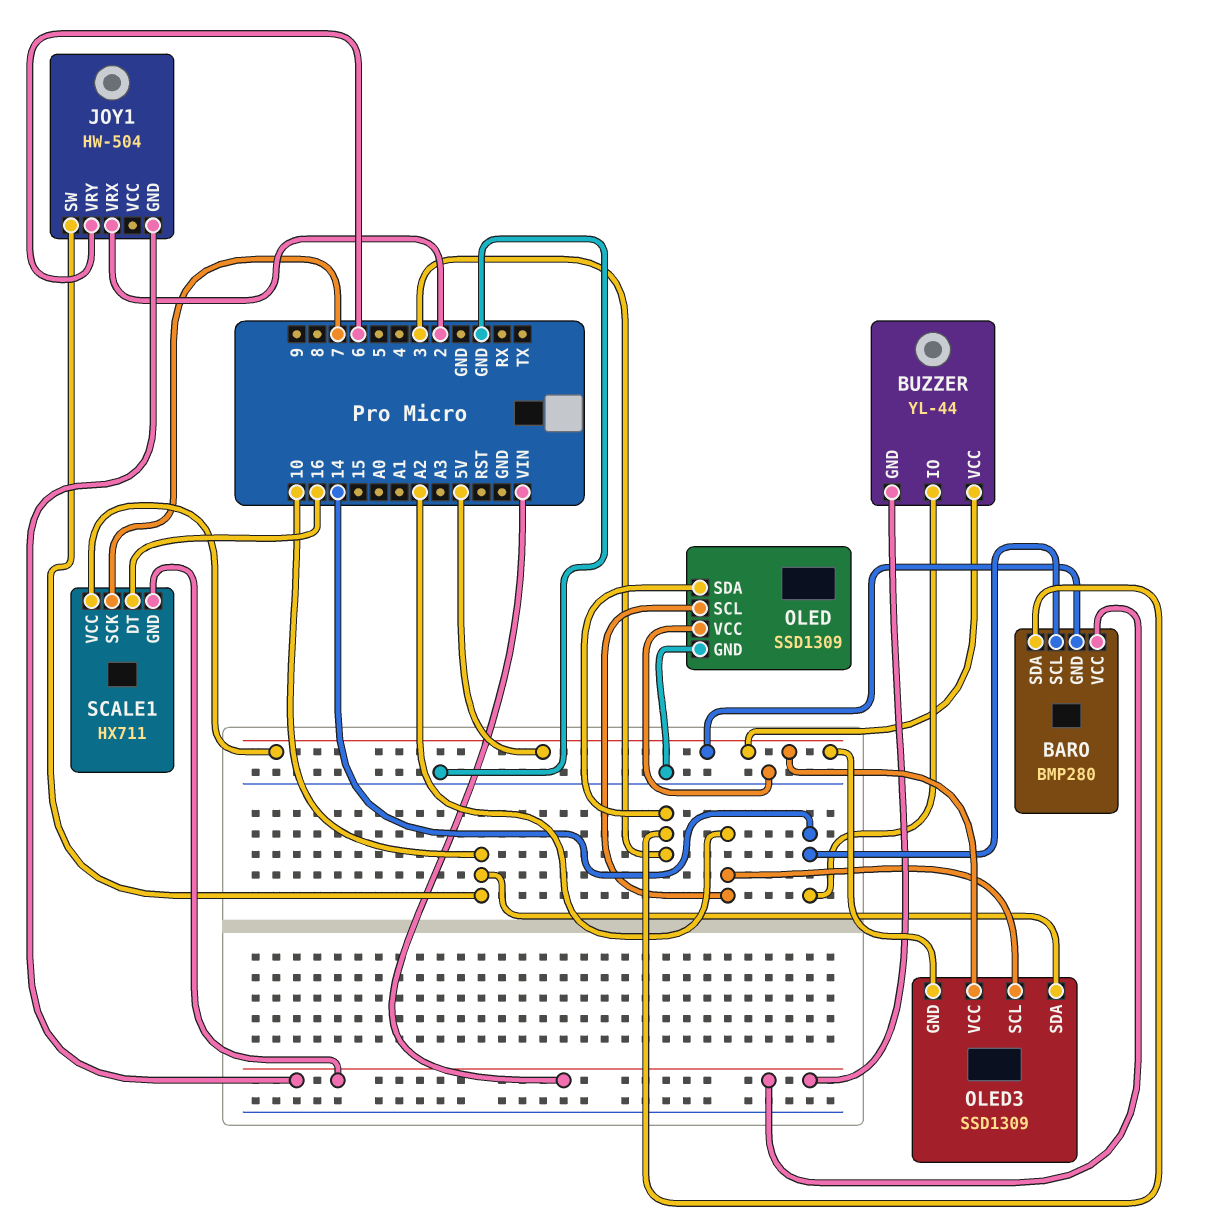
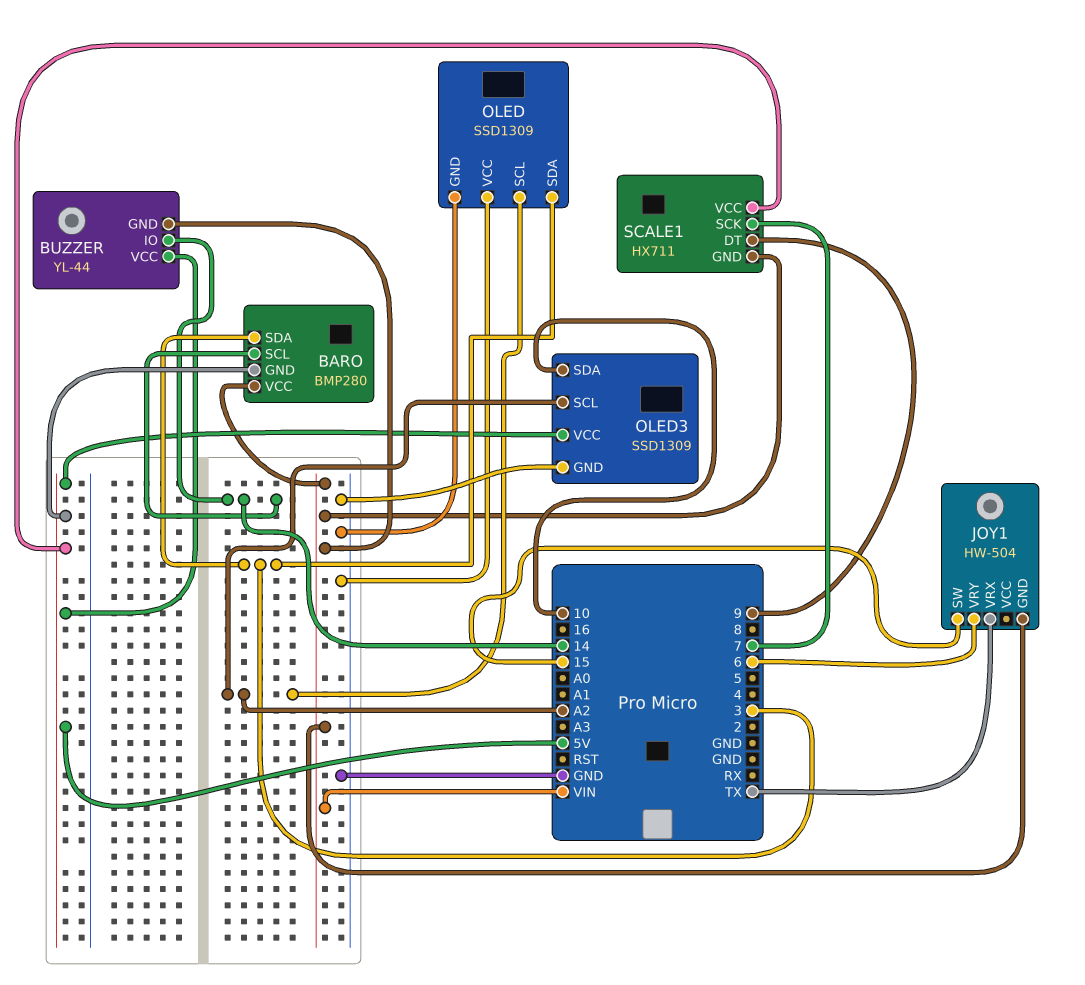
JOY1 pin SW: 10 -> 15
JOY1 pin VRX: 2 -> TX
OLED3 pin GND: 5V -> GND
SCALE1 pin DT: 16 -> 9

